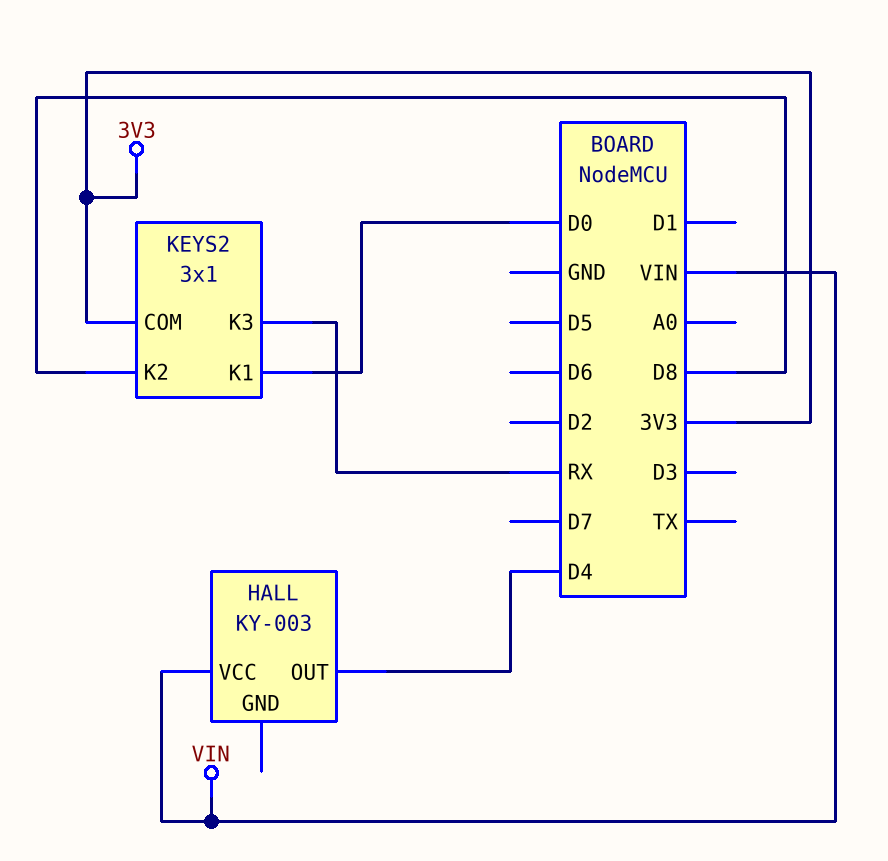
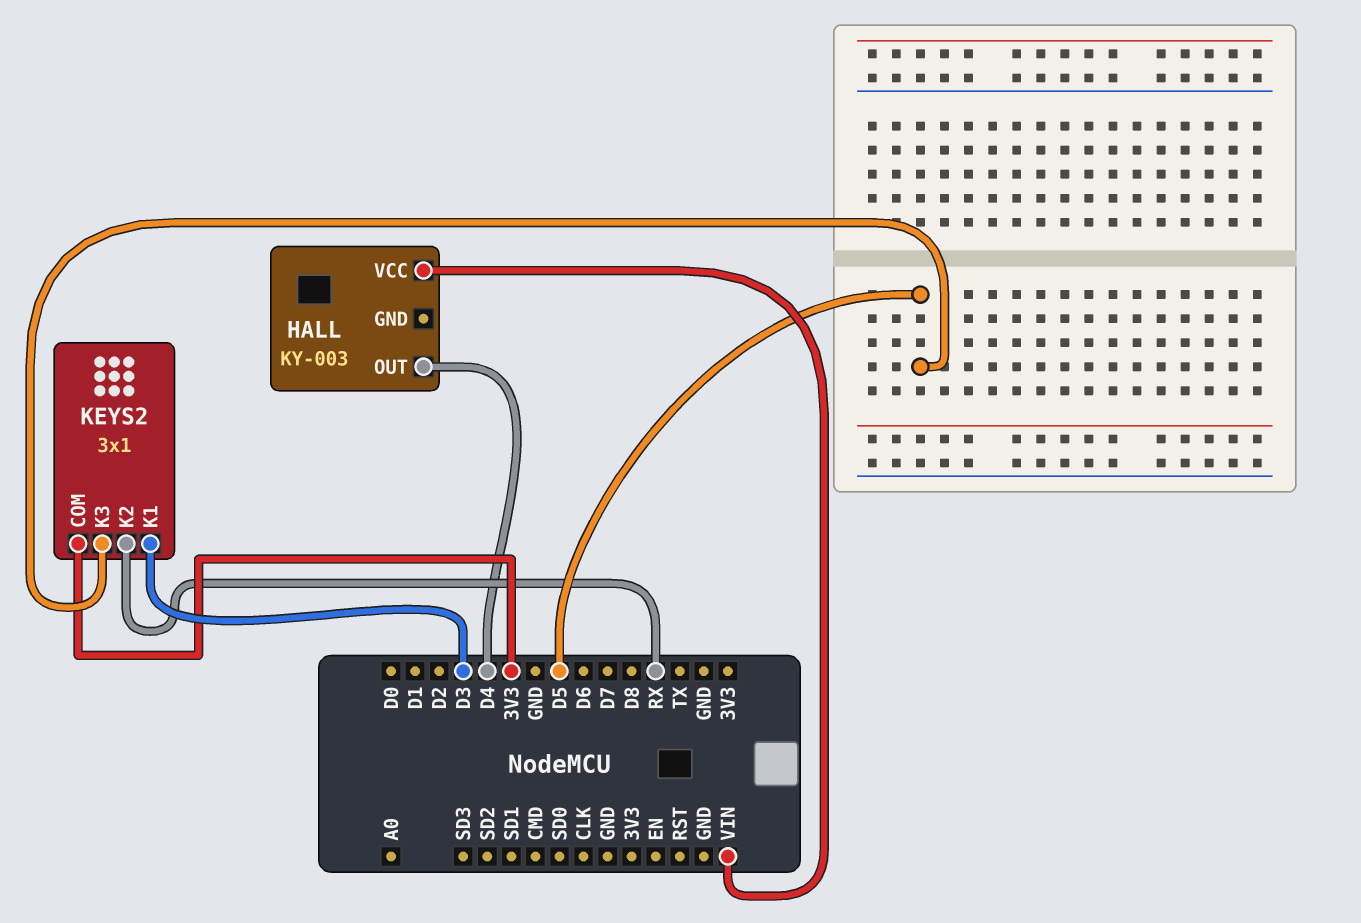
KEYS2 pin K1: D0 -> D3
KEYS2 pin K2: D8 -> RX
KEYS2 pin K3: RX -> D5

